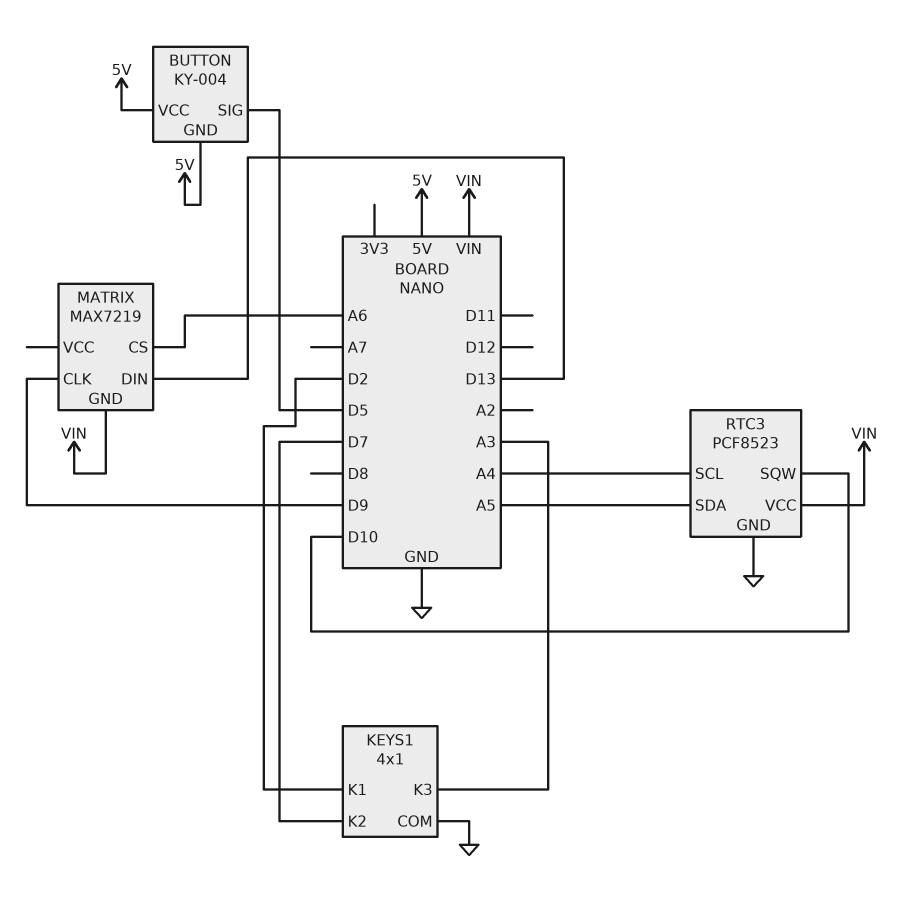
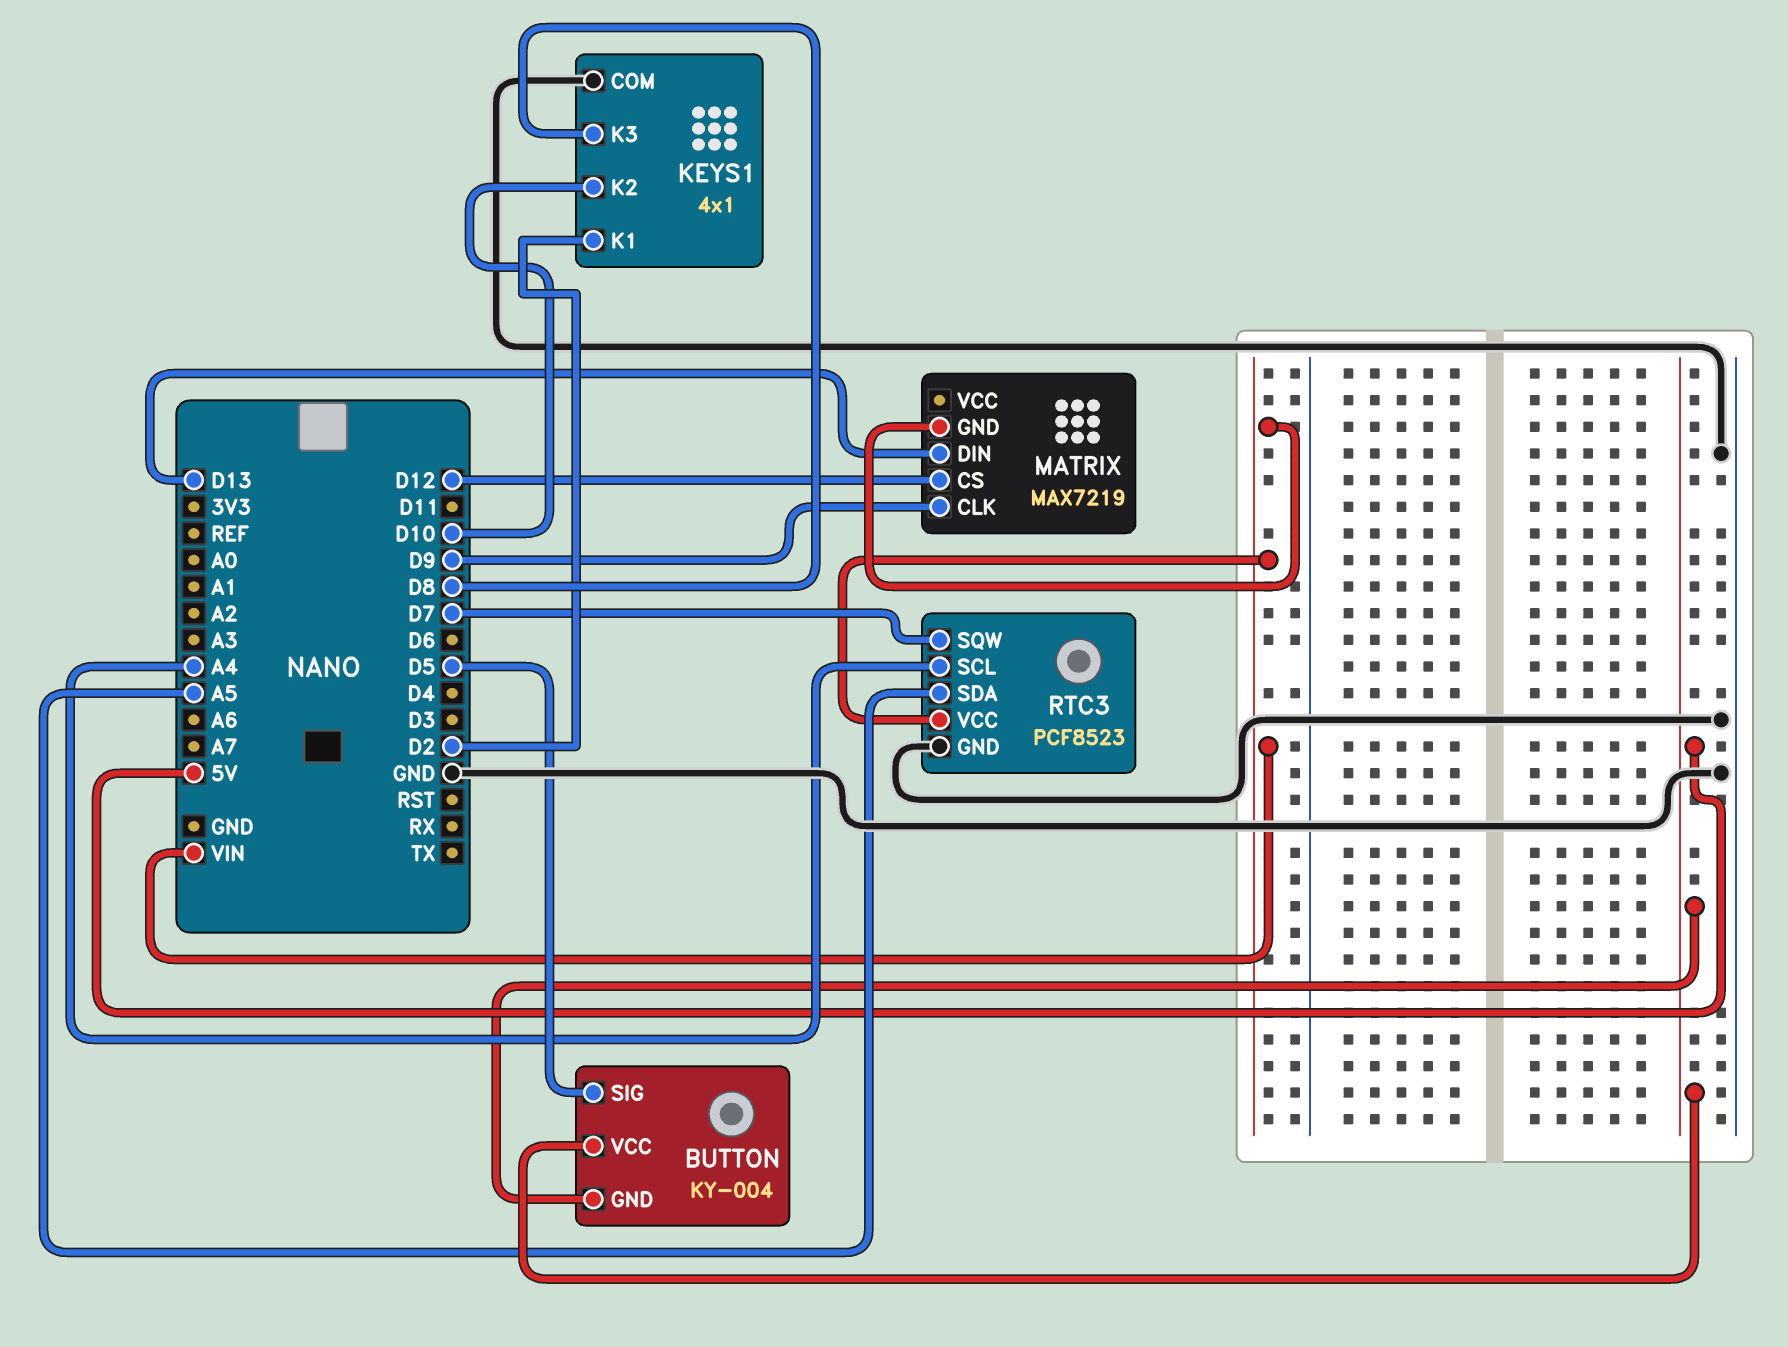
KEYS1 pin K2: D7 -> D10
KEYS1 pin K3: A3 -> D8
MATRIX pin CS: A6 -> D12
RTC3 pin SQW: D10 -> D7

